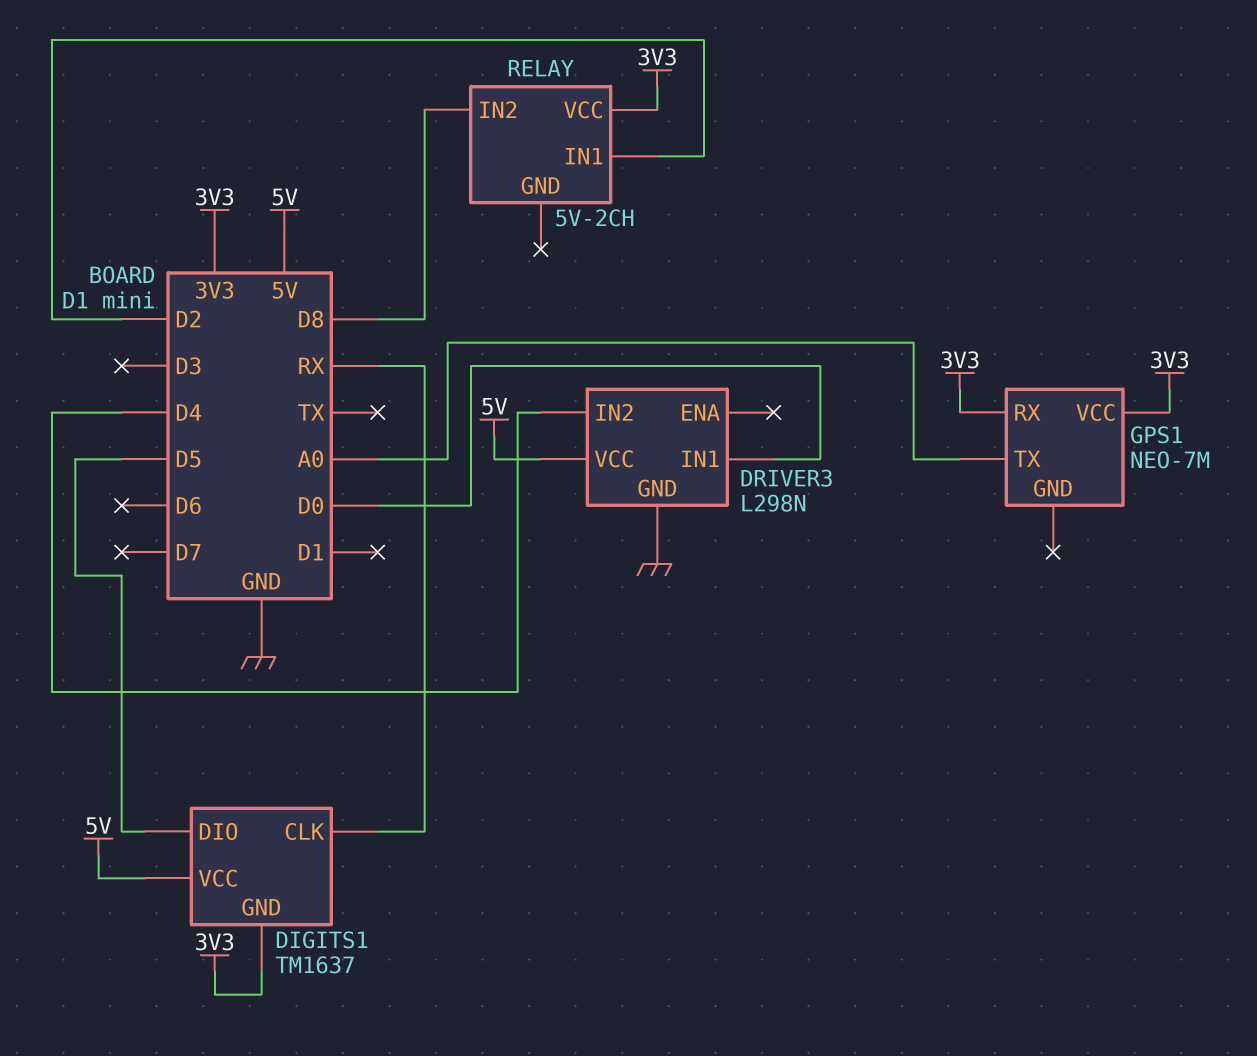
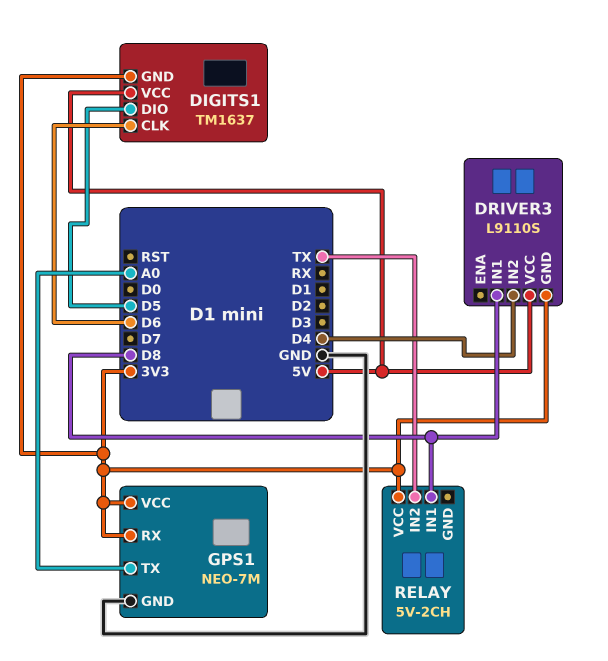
DIGITS1 pin CLK: RX -> D6
DRIVER3: L298N -> L9110S
DRIVER3 pin GND: GND -> 3V3
DRIVER3 pin IN1: D0 -> D8
GPS1 pin GND: none -> GND
RELAY pin IN1: D2 -> D8
RELAY pin IN2: D8 -> TX

